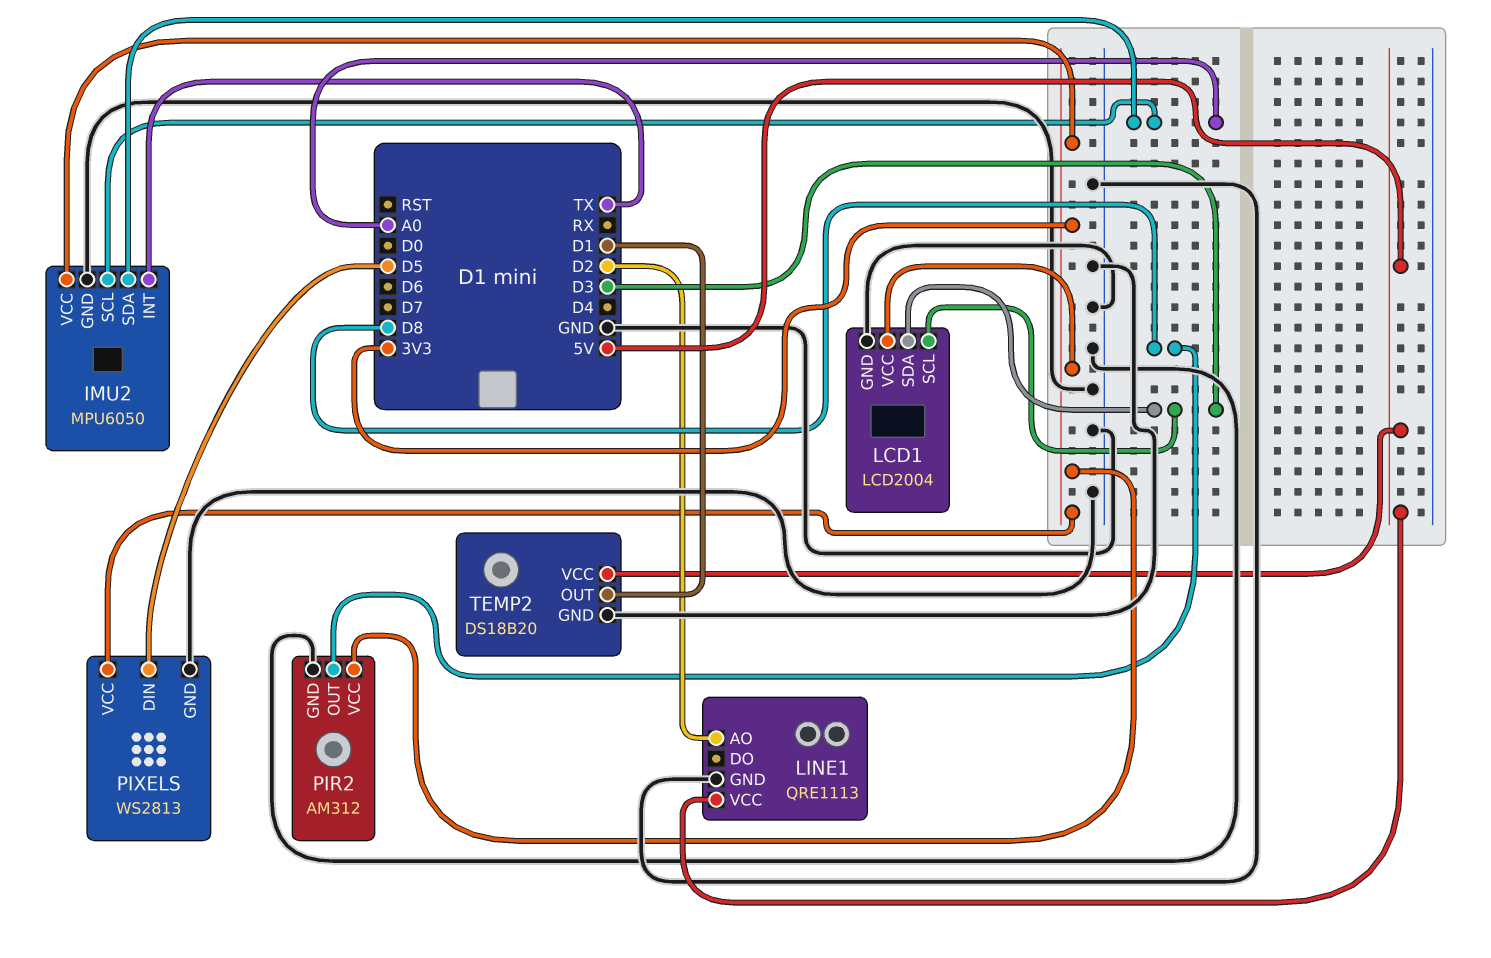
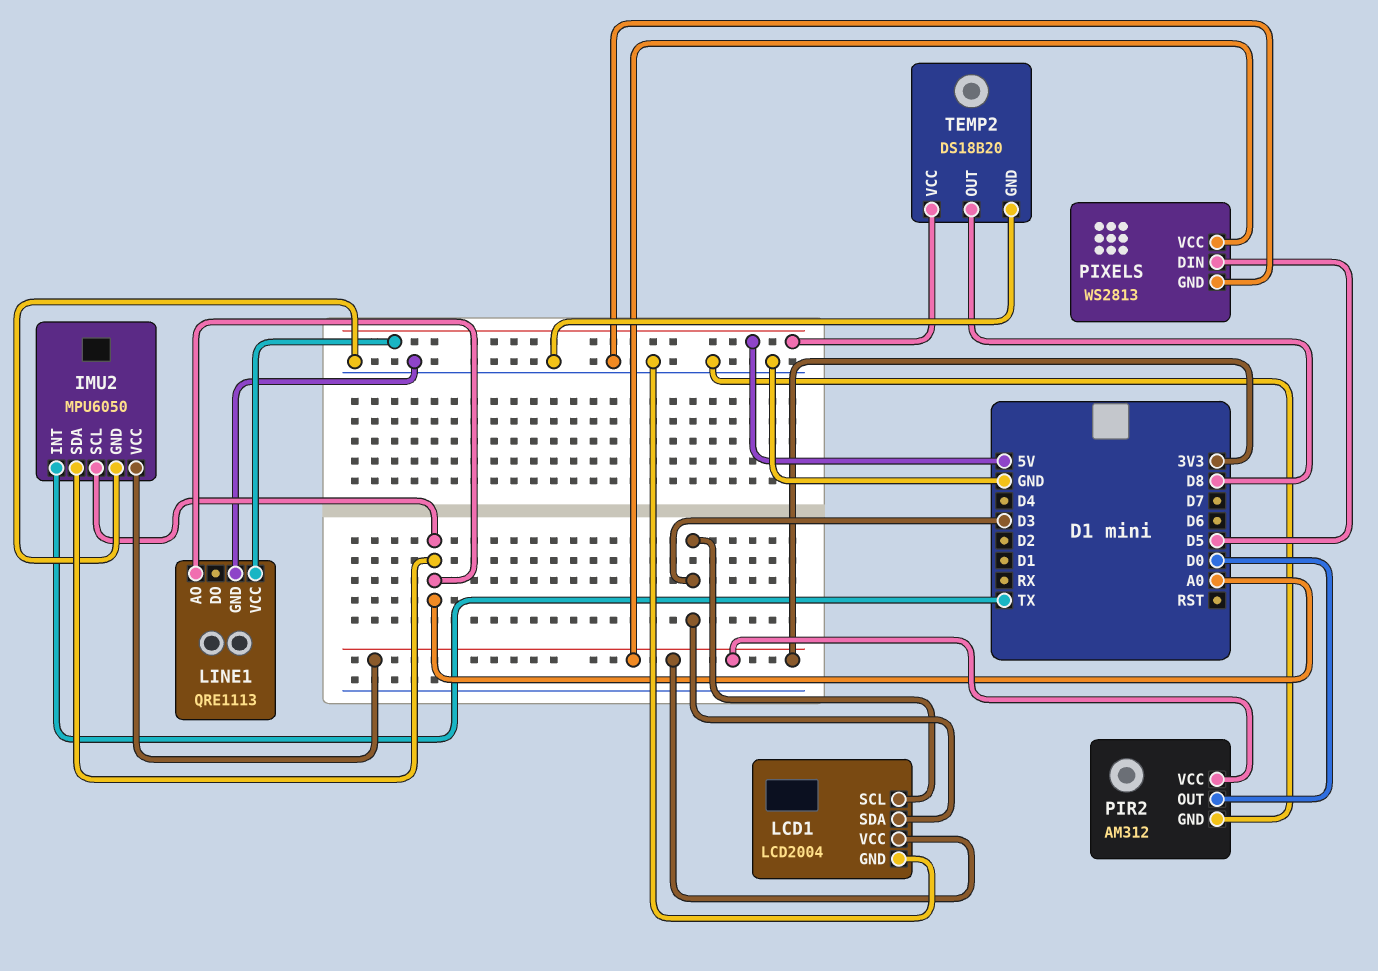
LINE1 pin AO: D2 -> A0
PIR2 pin OUT: D8 -> D0
TEMP2 pin OUT: D1 -> D8

